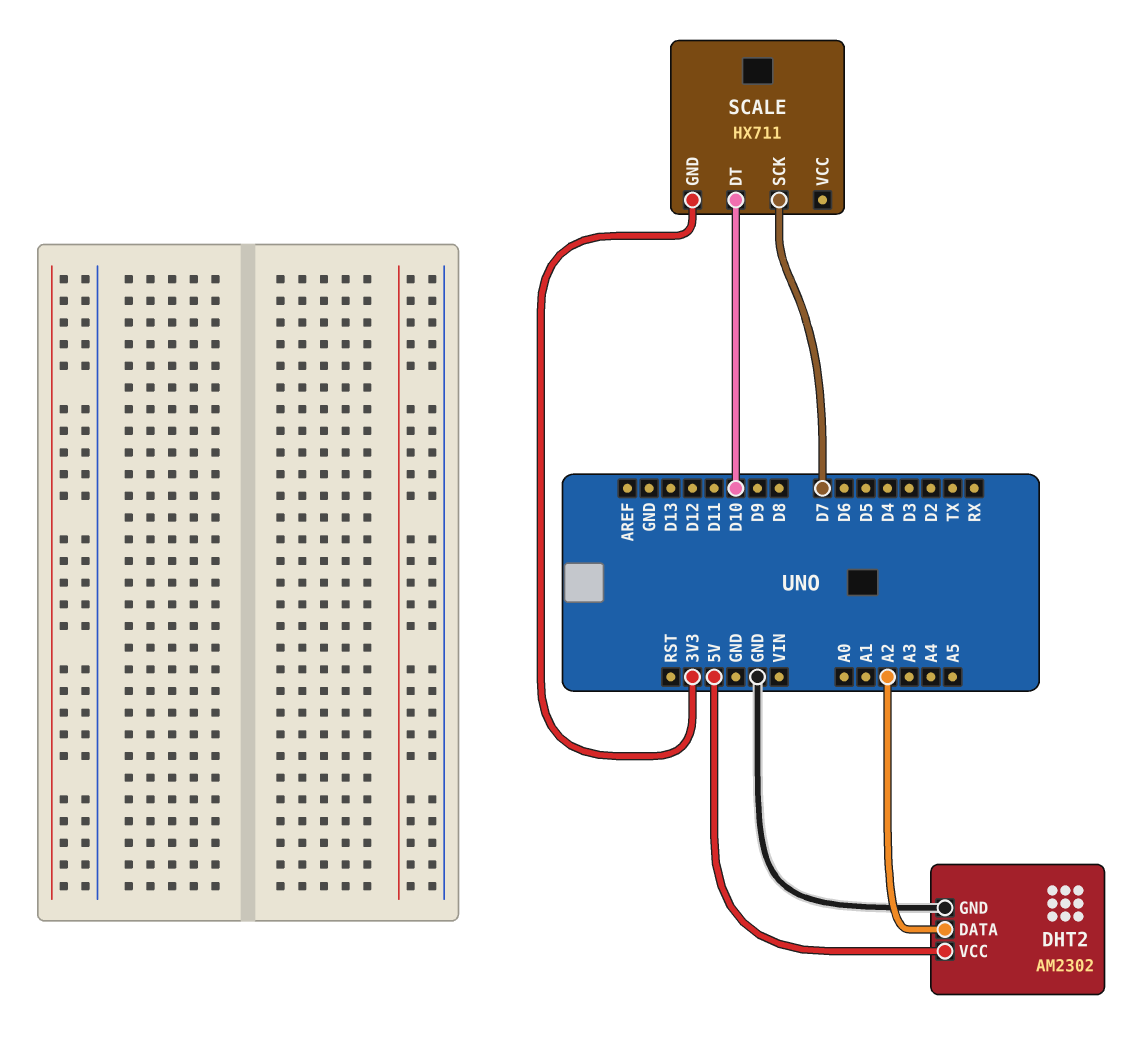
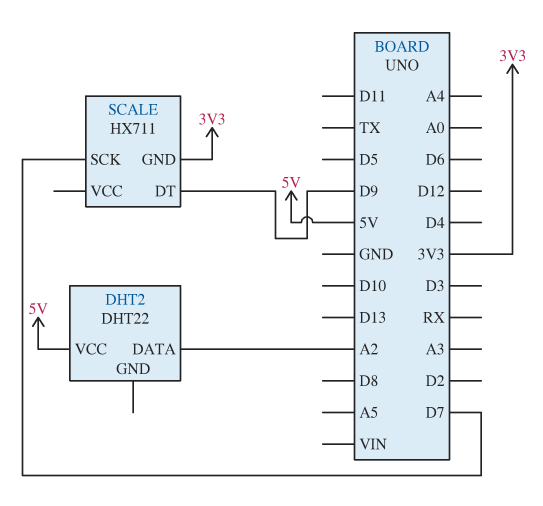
DHT2: AM2302 -> DHT22
DHT2 pin GND: GND -> none
SCALE pin DT: D10 -> D9

